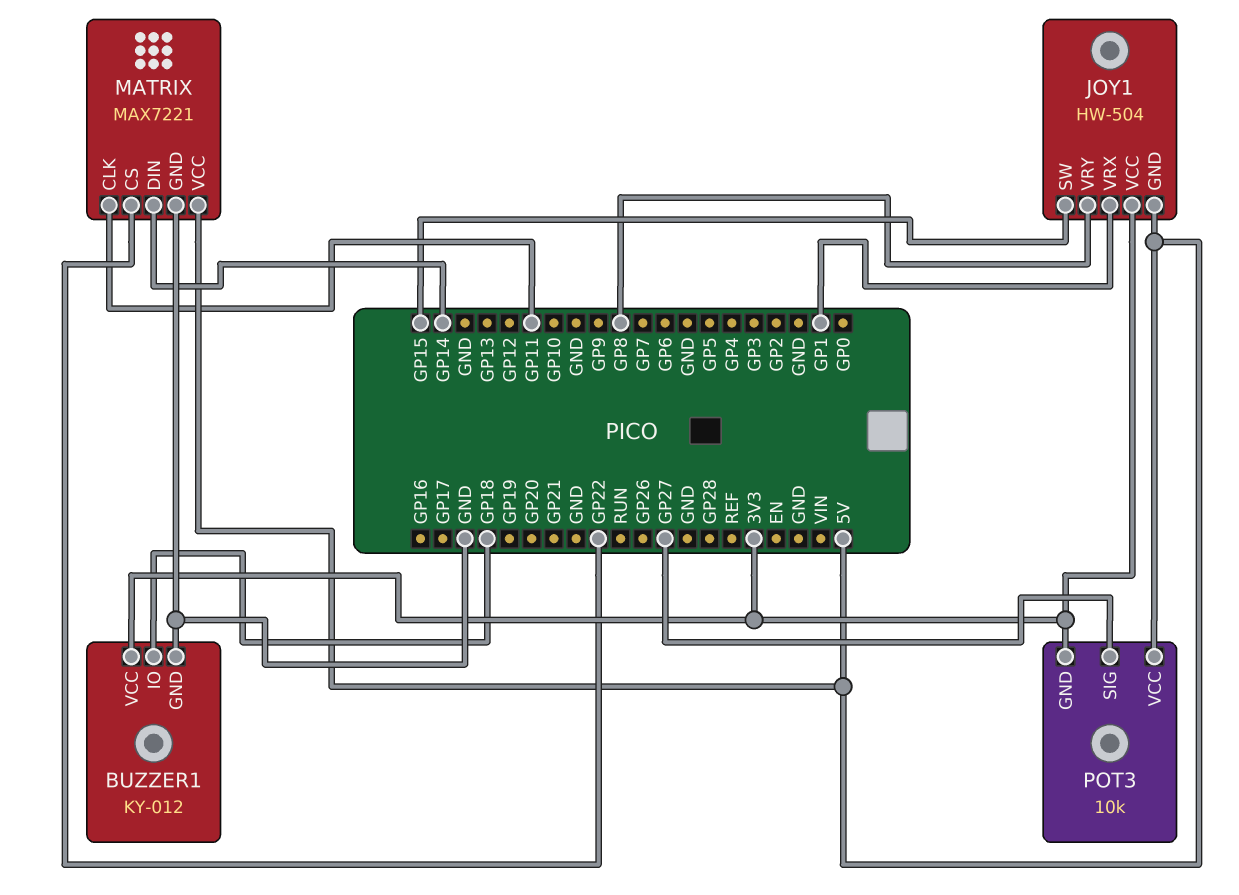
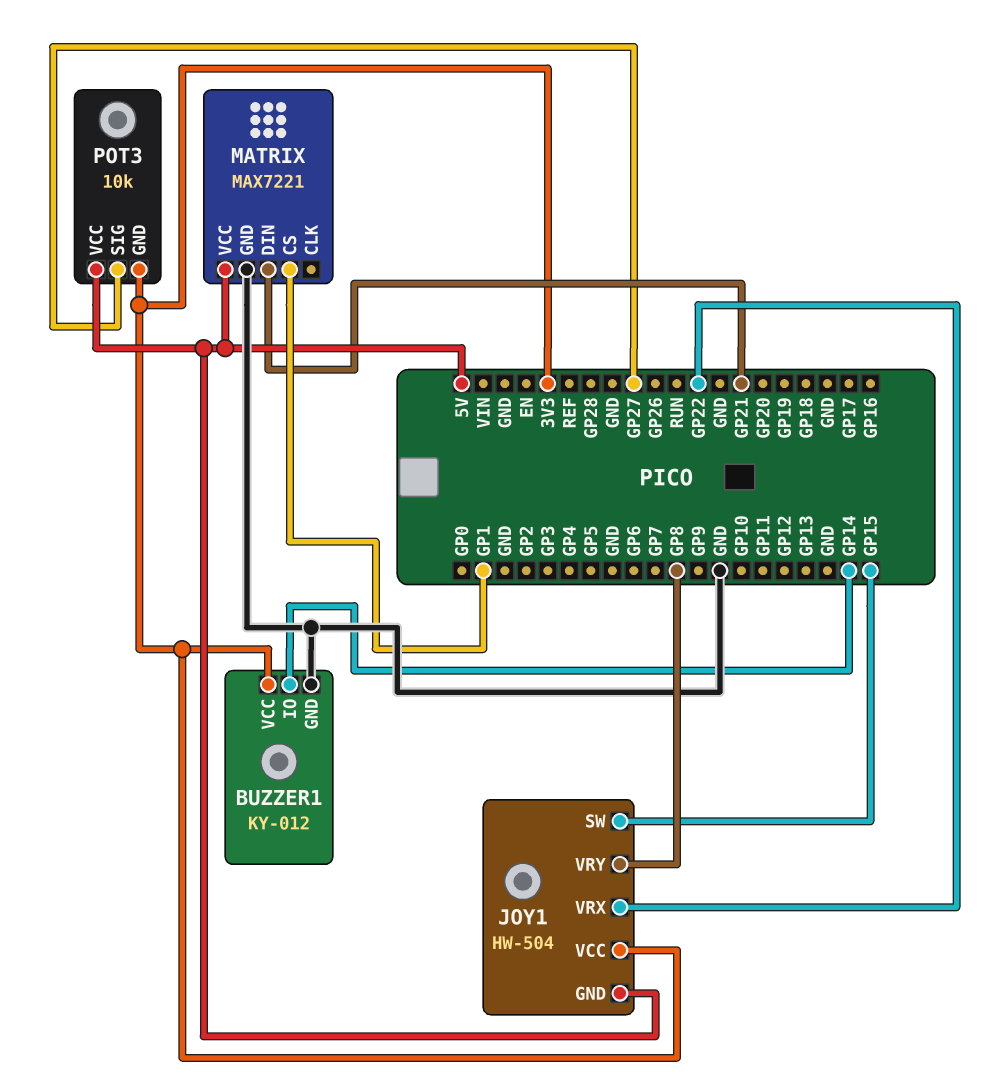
BUZZER1 pin IO: GP18 -> GP14
JOY1 pin VRX: GP1 -> GP22
MATRIX pin CLK: GP11 -> none
MATRIX pin CS: GP22 -> GP1
MATRIX pin DIN: GP14 -> GP21

